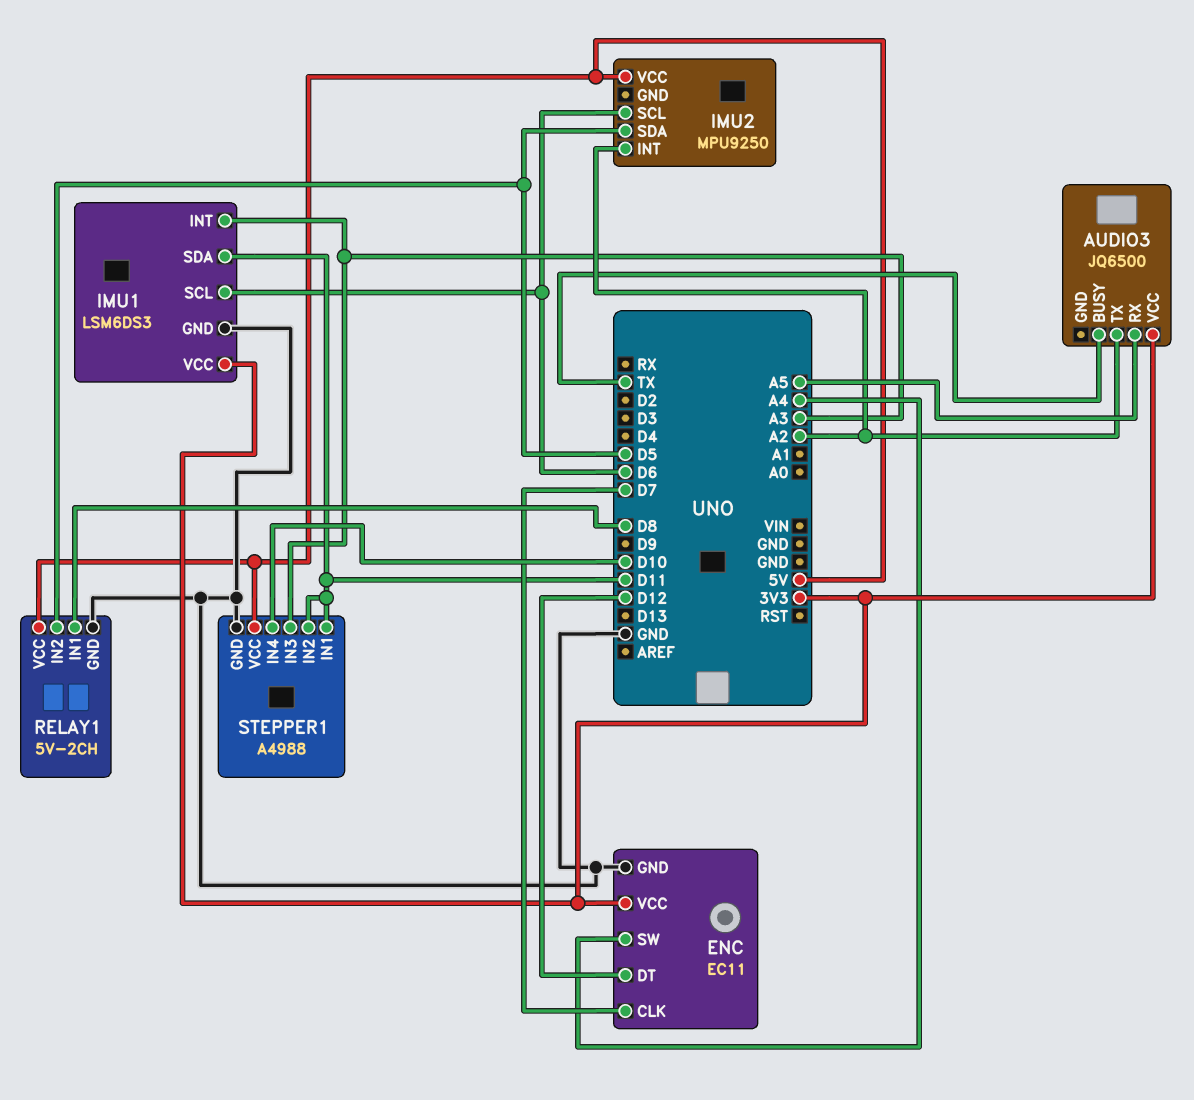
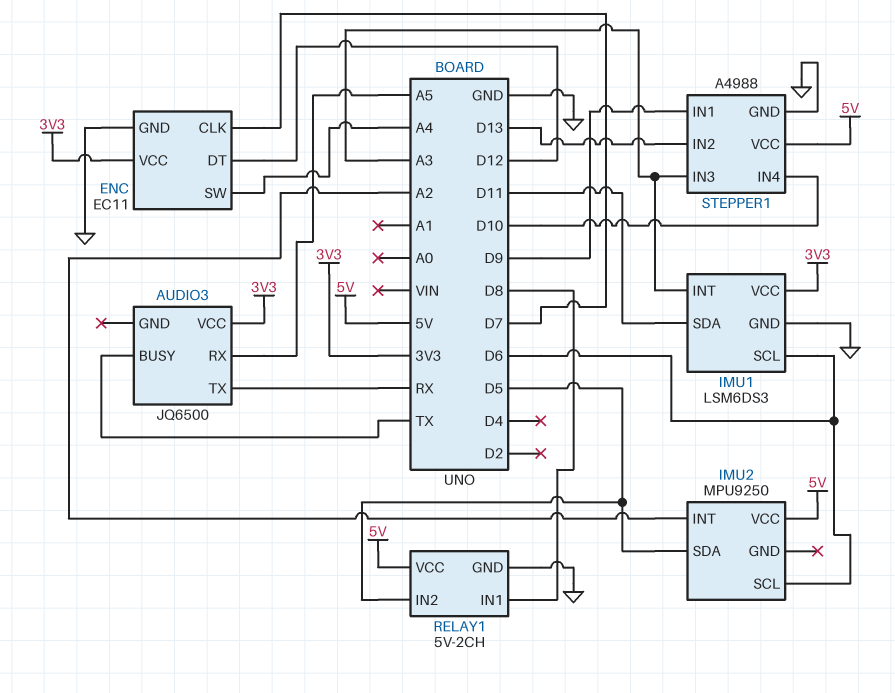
AUDIO3 pin TX: A2 -> RX
STEPPER1 pin IN1: D11 -> D9
STEPPER1 pin IN2: D11 -> D13

